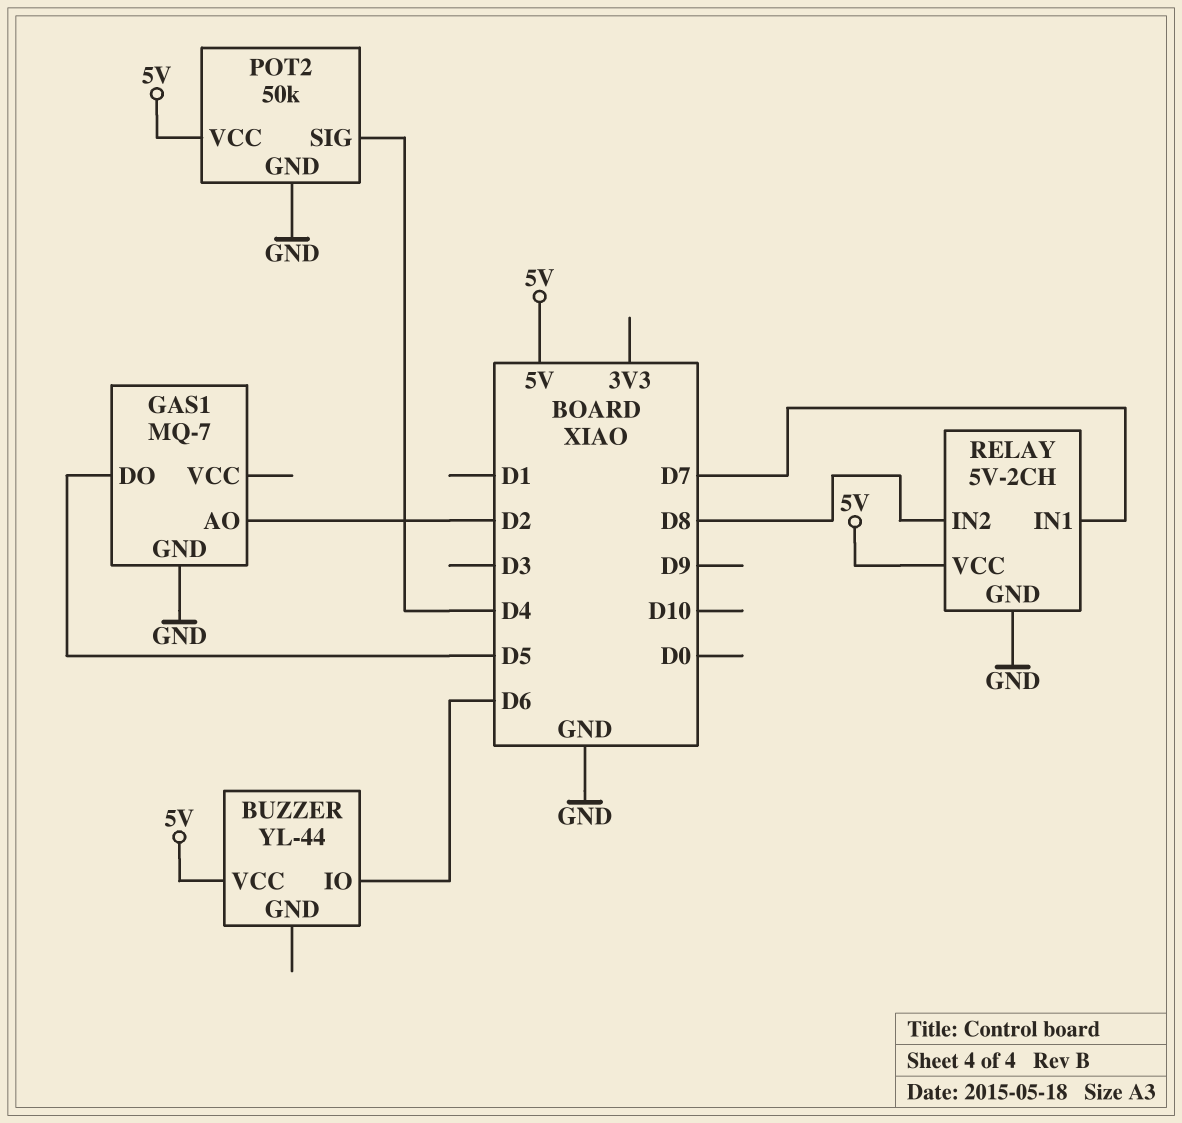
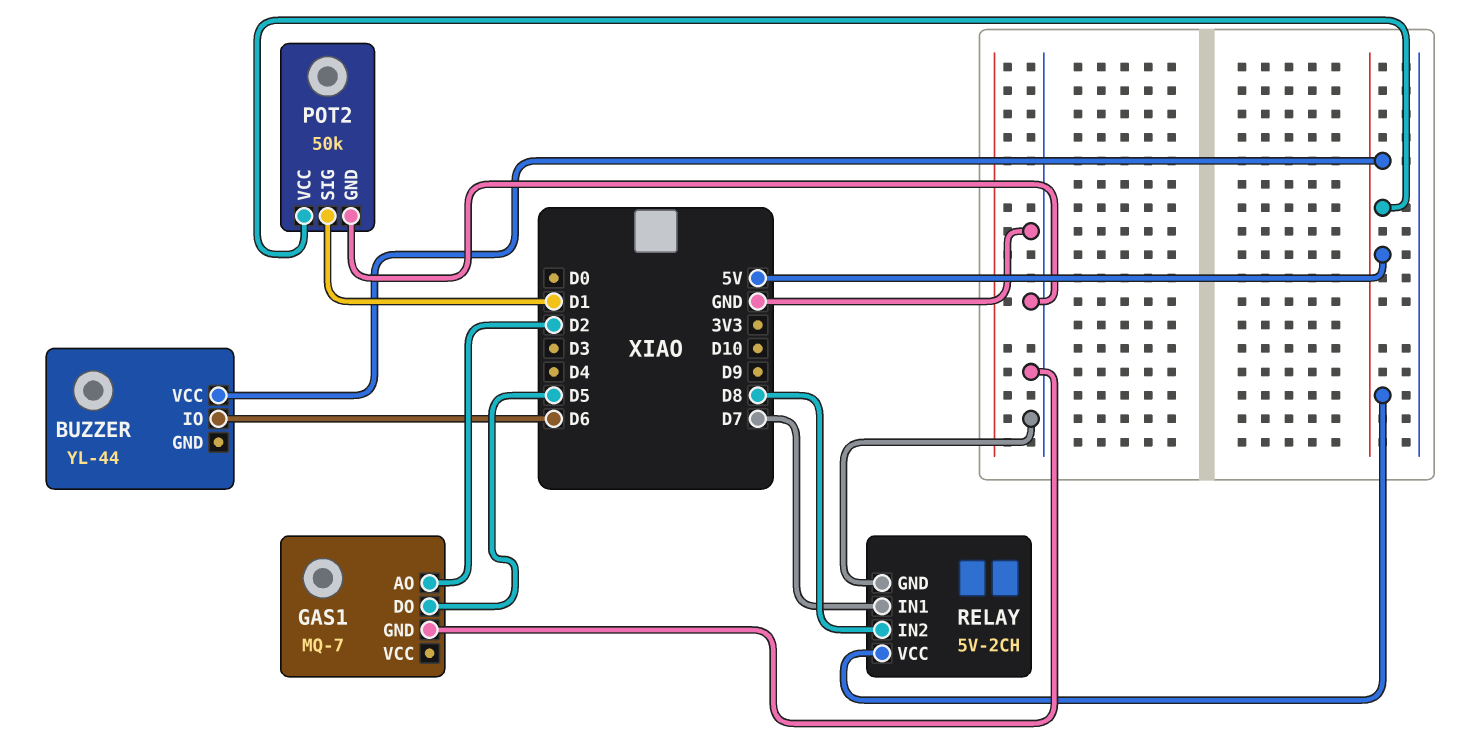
POT2 pin SIG: D4 -> D1

